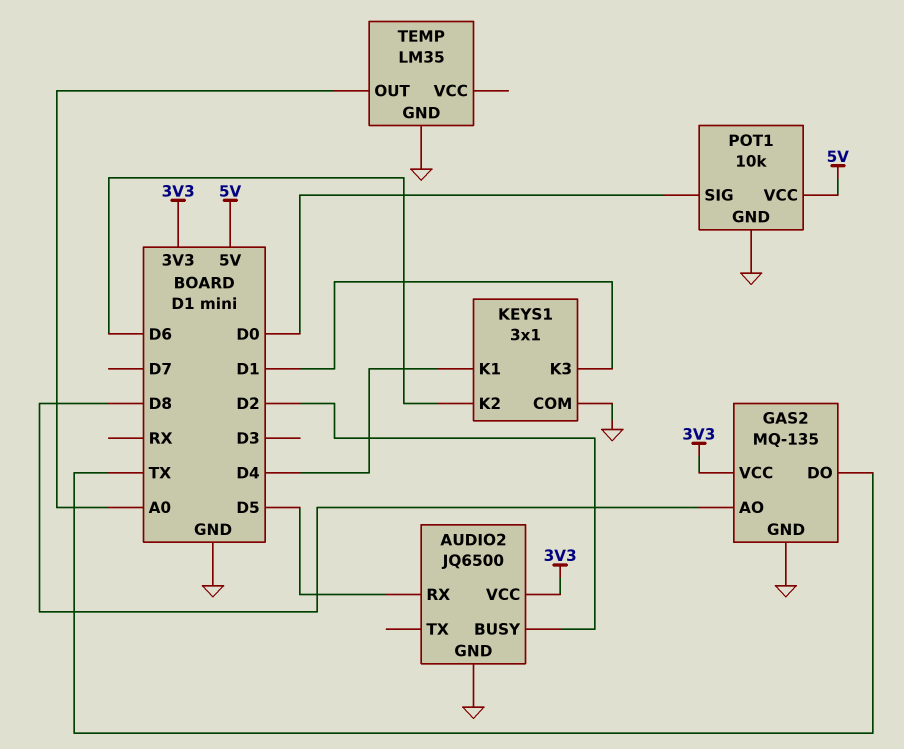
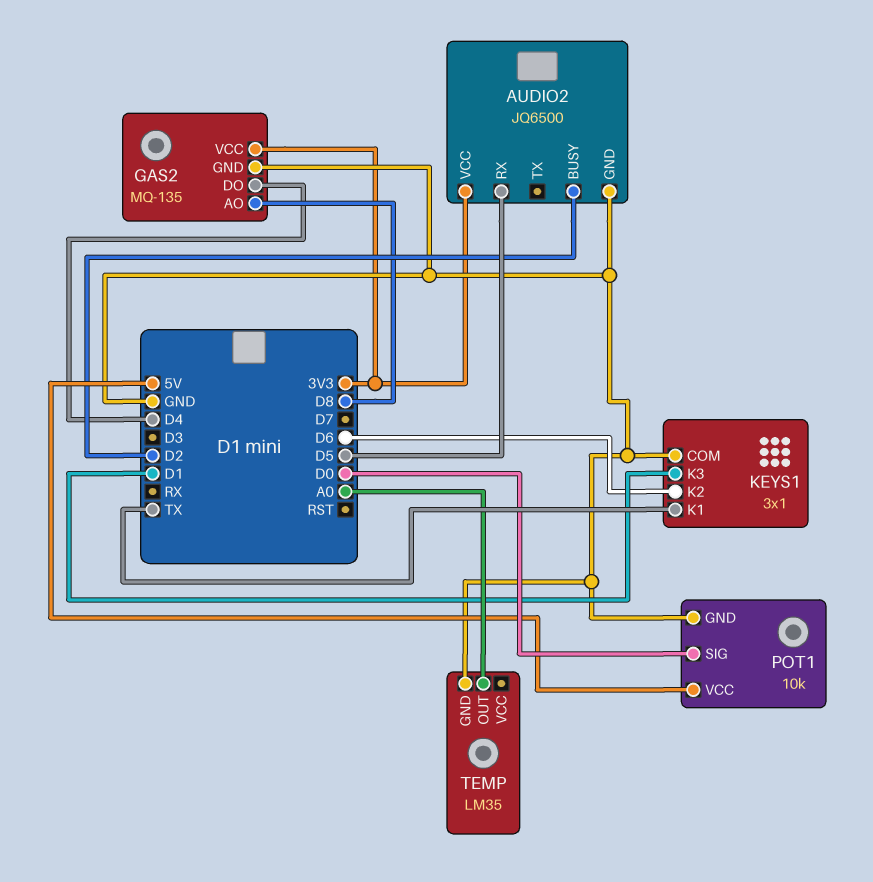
GAS2 pin DO: TX -> D4
KEYS1 pin K1: D4 -> TX

